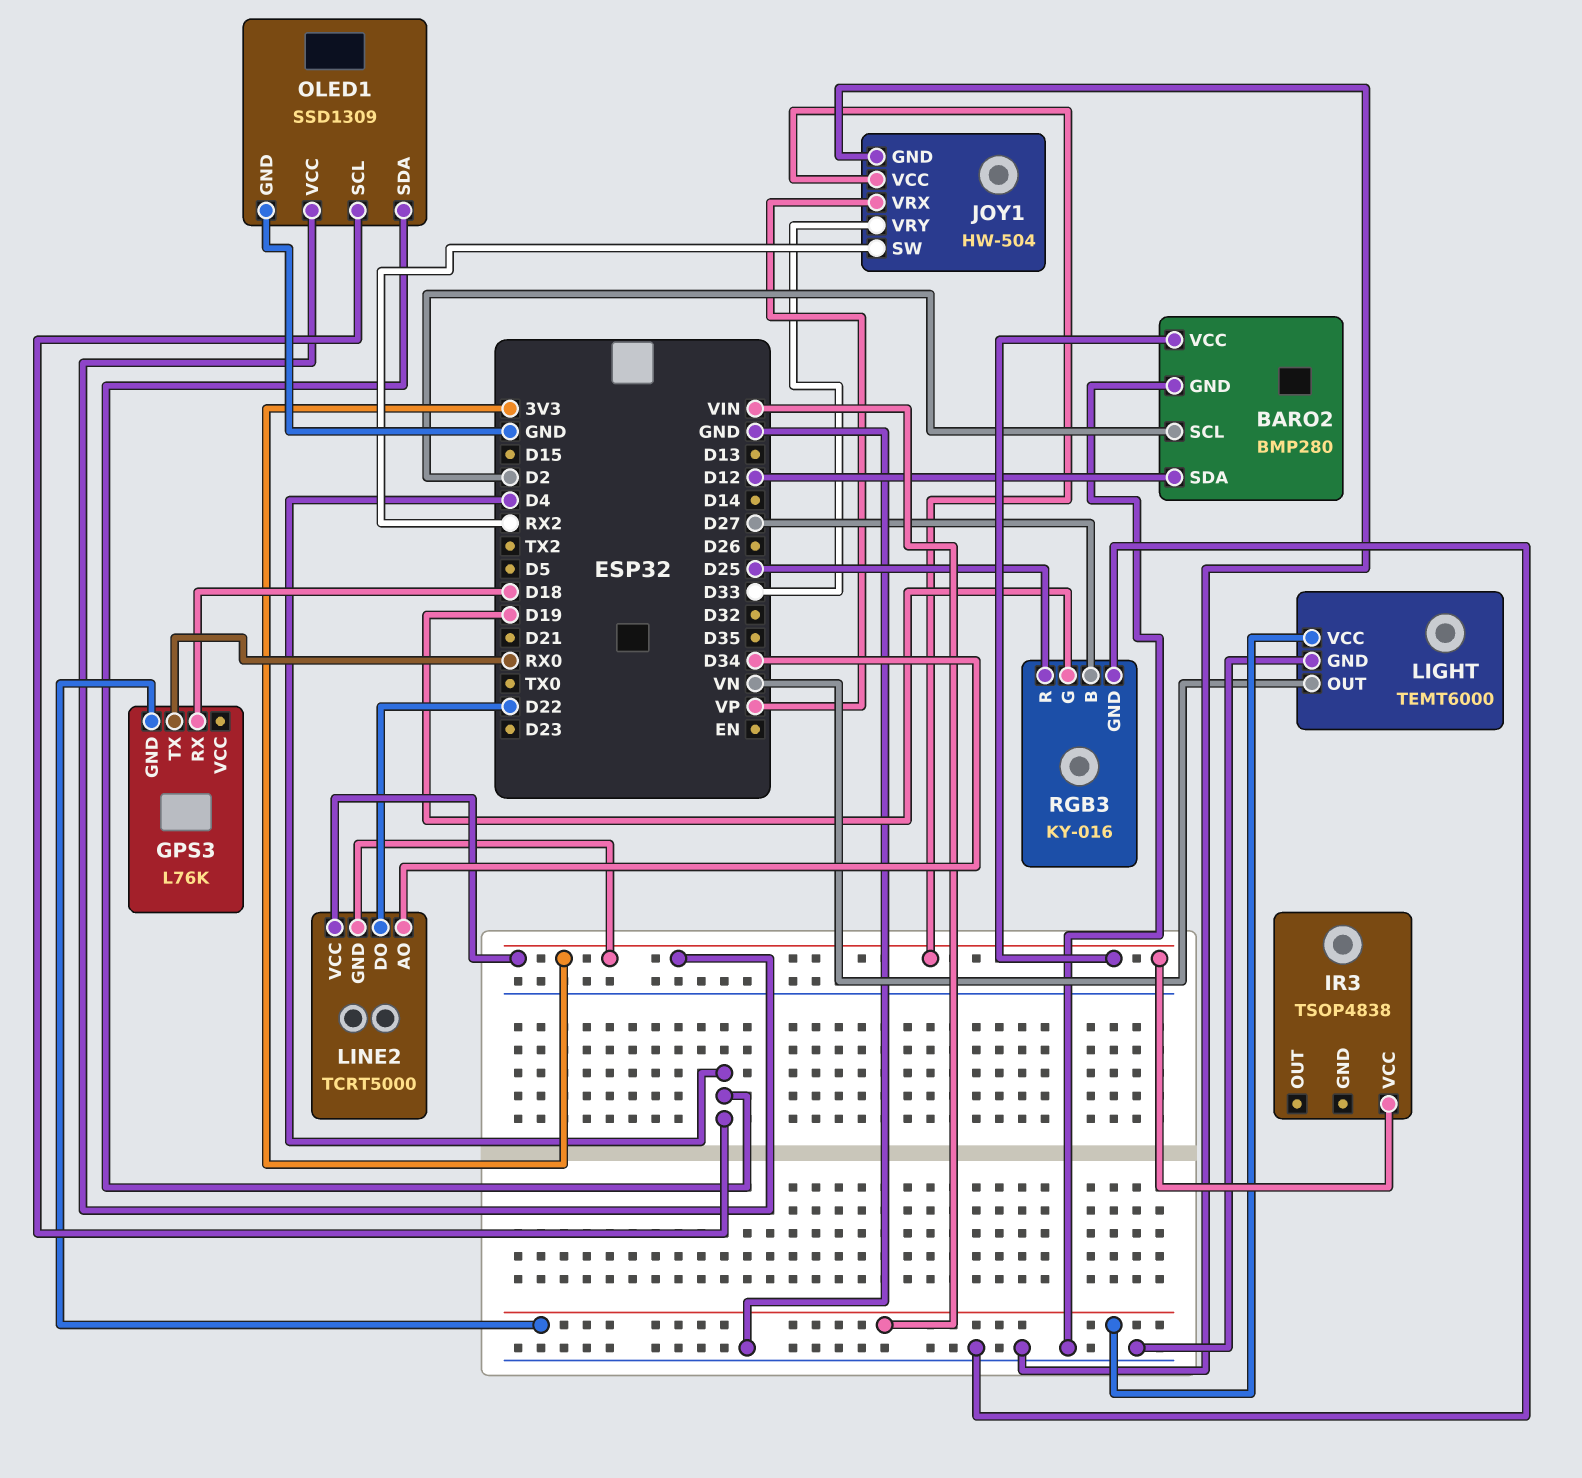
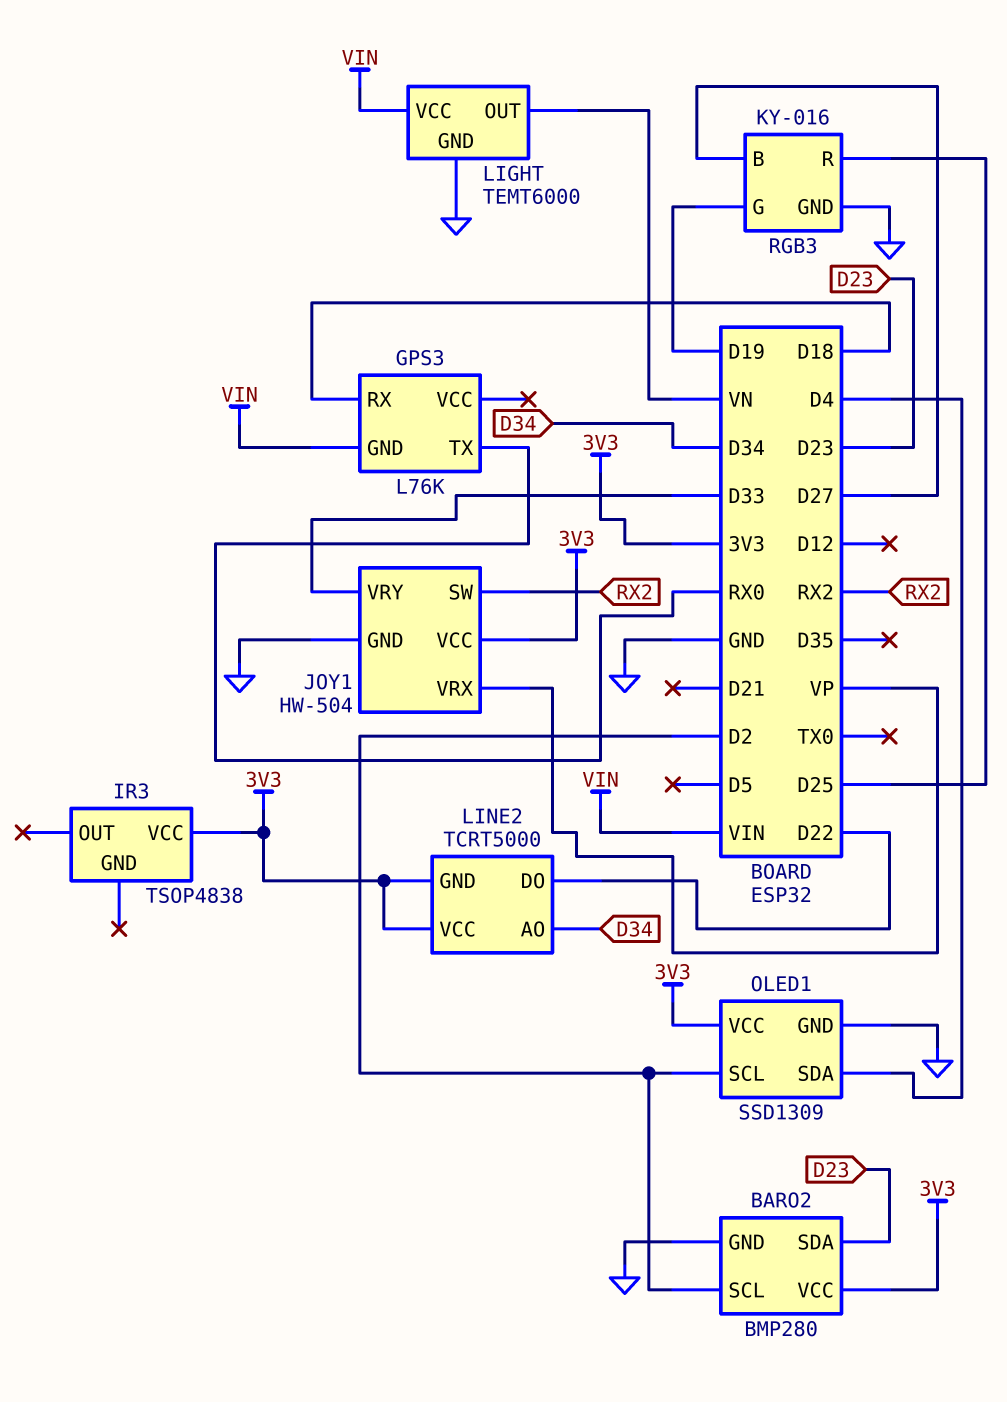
BARO2 pin SDA: D12 -> D23
OLED1 pin SCL: D4 -> D2

